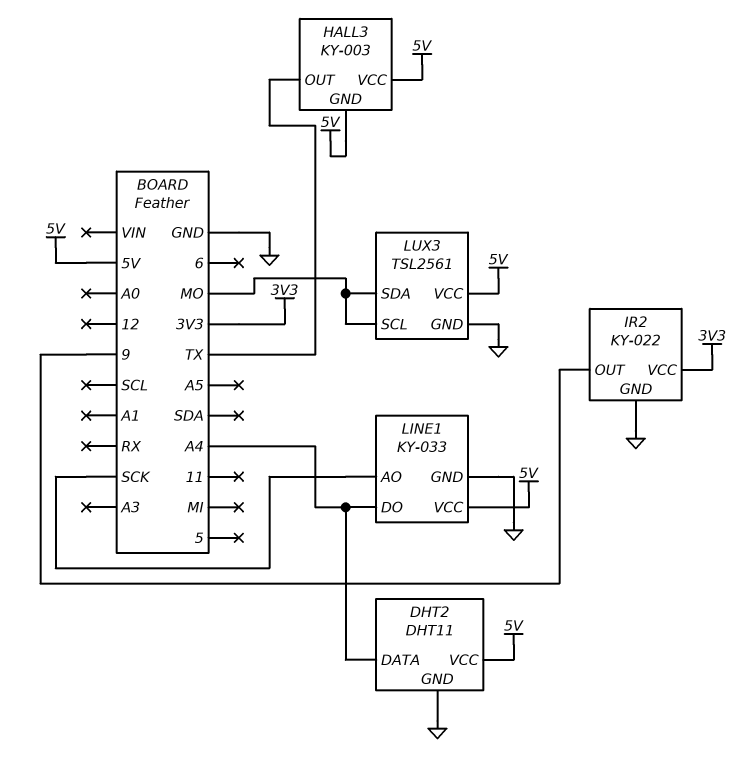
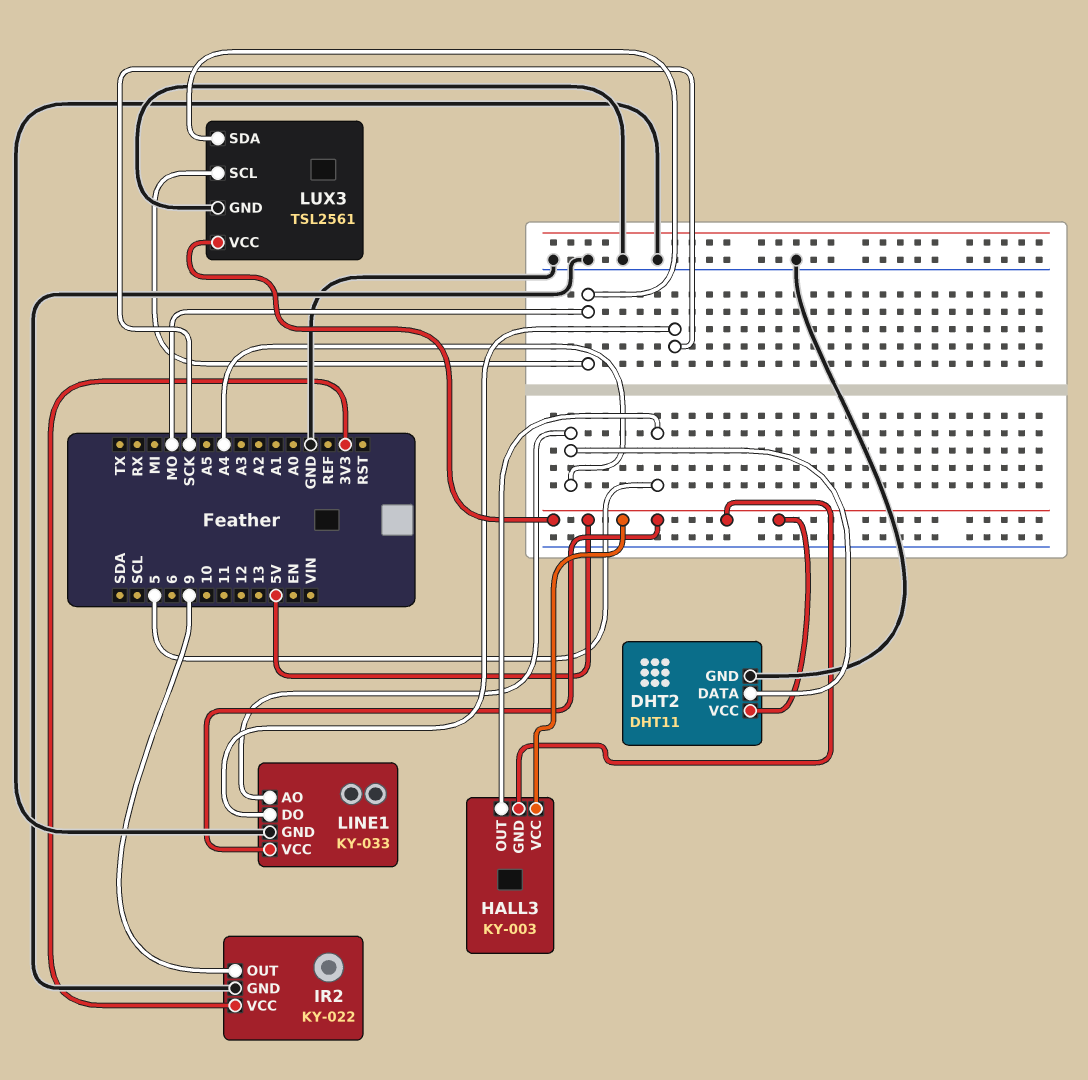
HALL3 pin OUT: TX -> 5
LINE1 pin AO: SCK -> A4
LINE1 pin DO: A4 -> SCK

